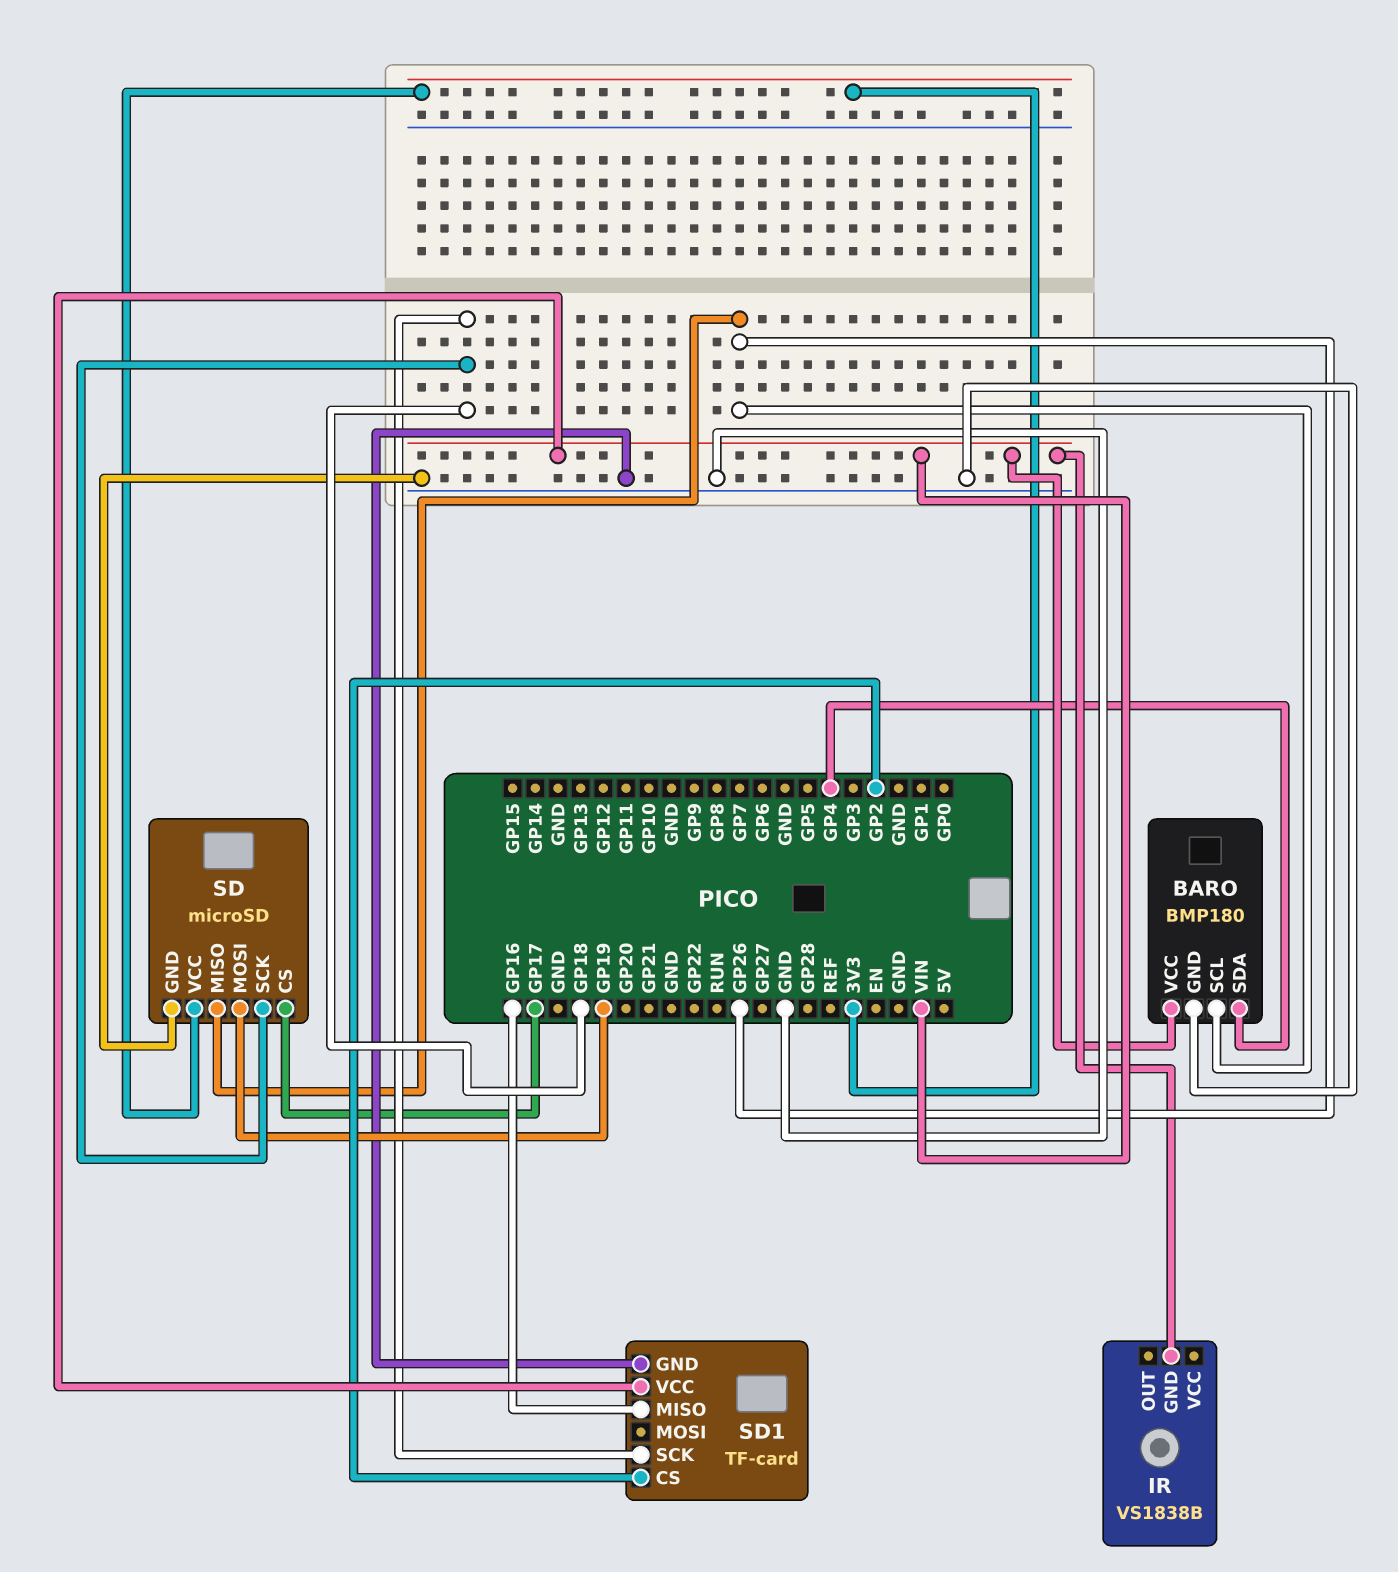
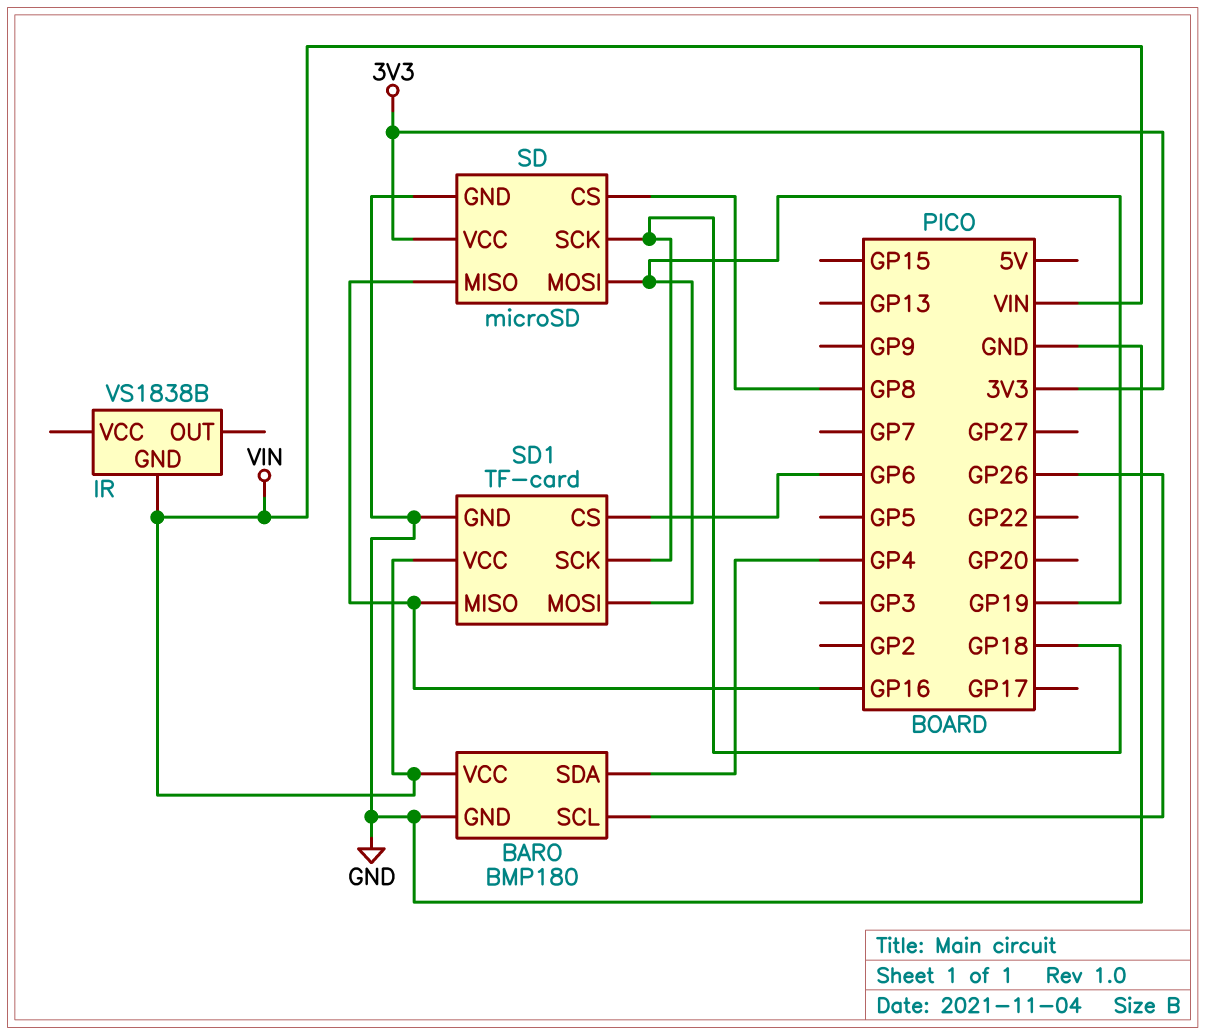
SD pin CS: GP17 -> GP8
SD pin MISO: GP26 -> GP16
SD1 pin CS: GP2 -> GP6
SD1 pin MOSI: none -> GP19

